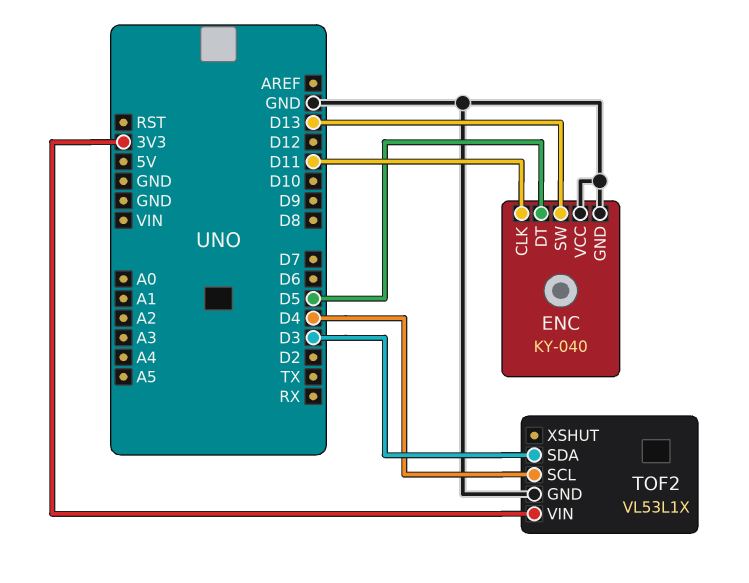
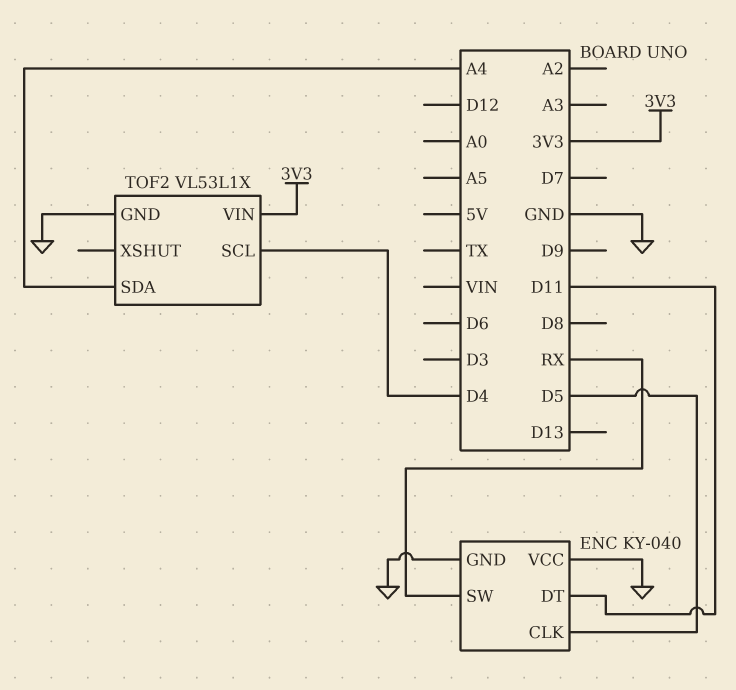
ENC pin CLK: D11 -> D5
ENC pin DT: D5 -> D11
ENC pin SW: D13 -> RX
TOF2 pin SDA: D3 -> A4

